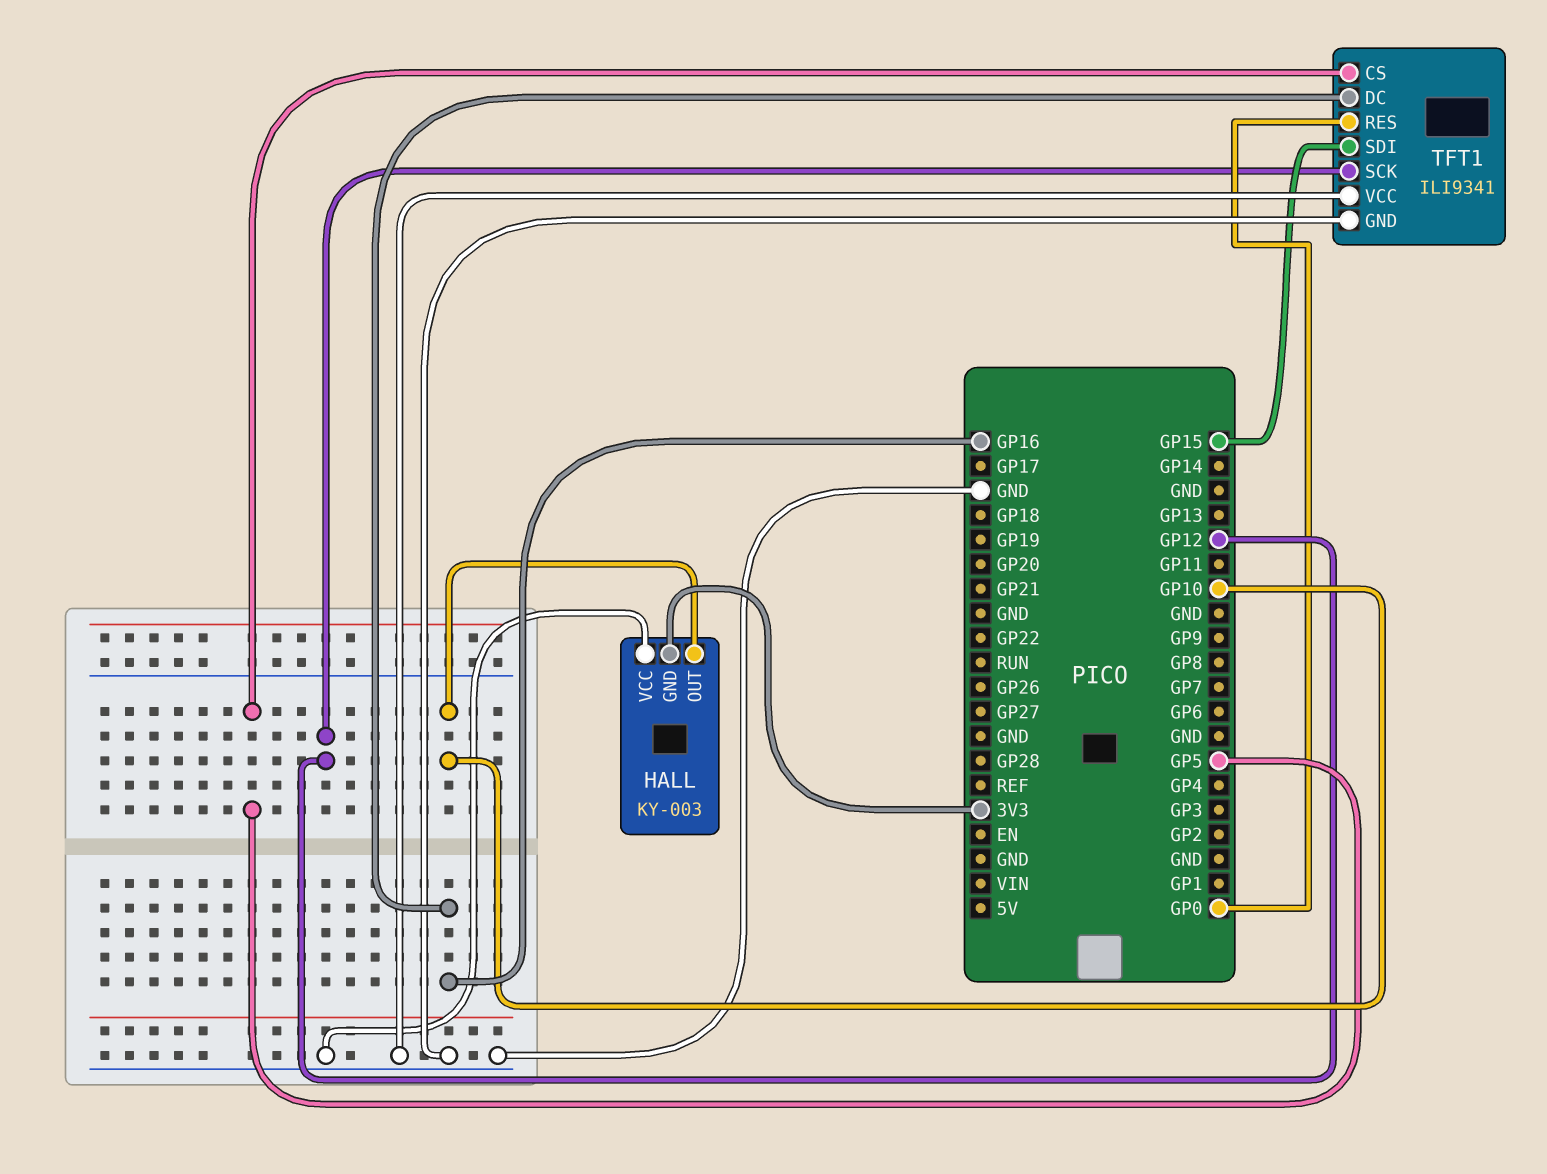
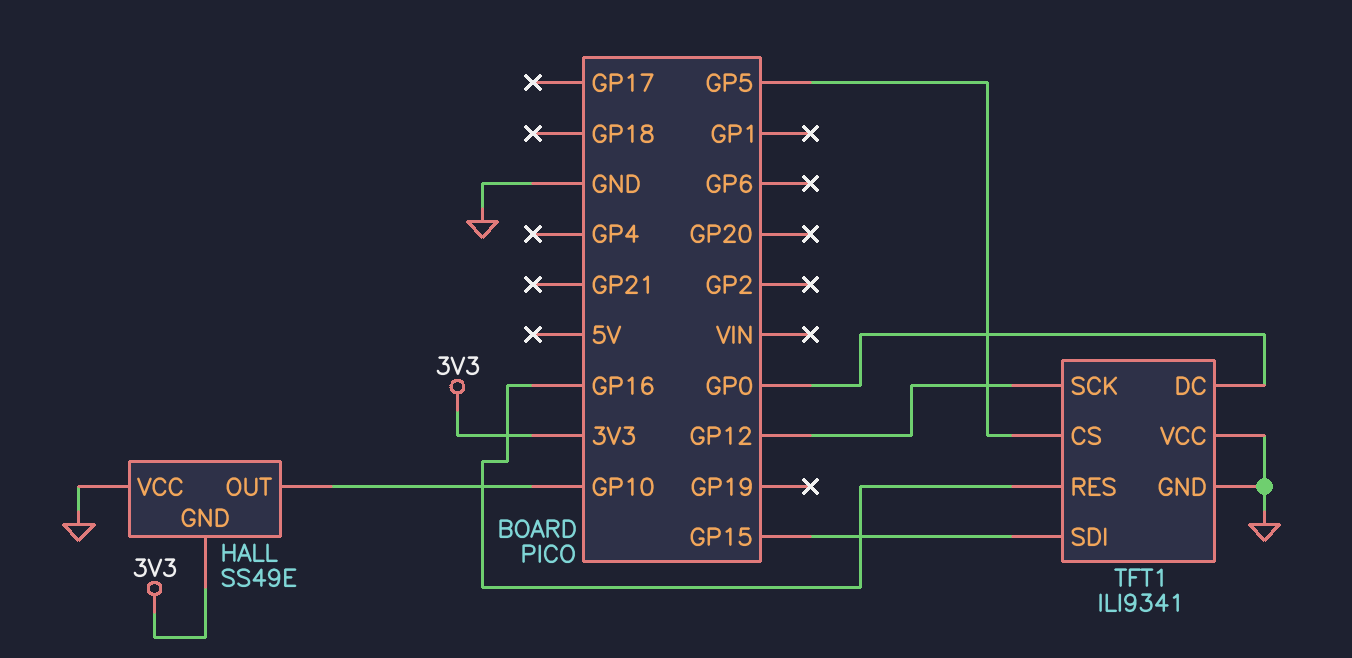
HALL: KY-003 -> SS49E
TFT1 pin DC: GP16 -> GP0
TFT1 pin RES: GP0 -> GP16

